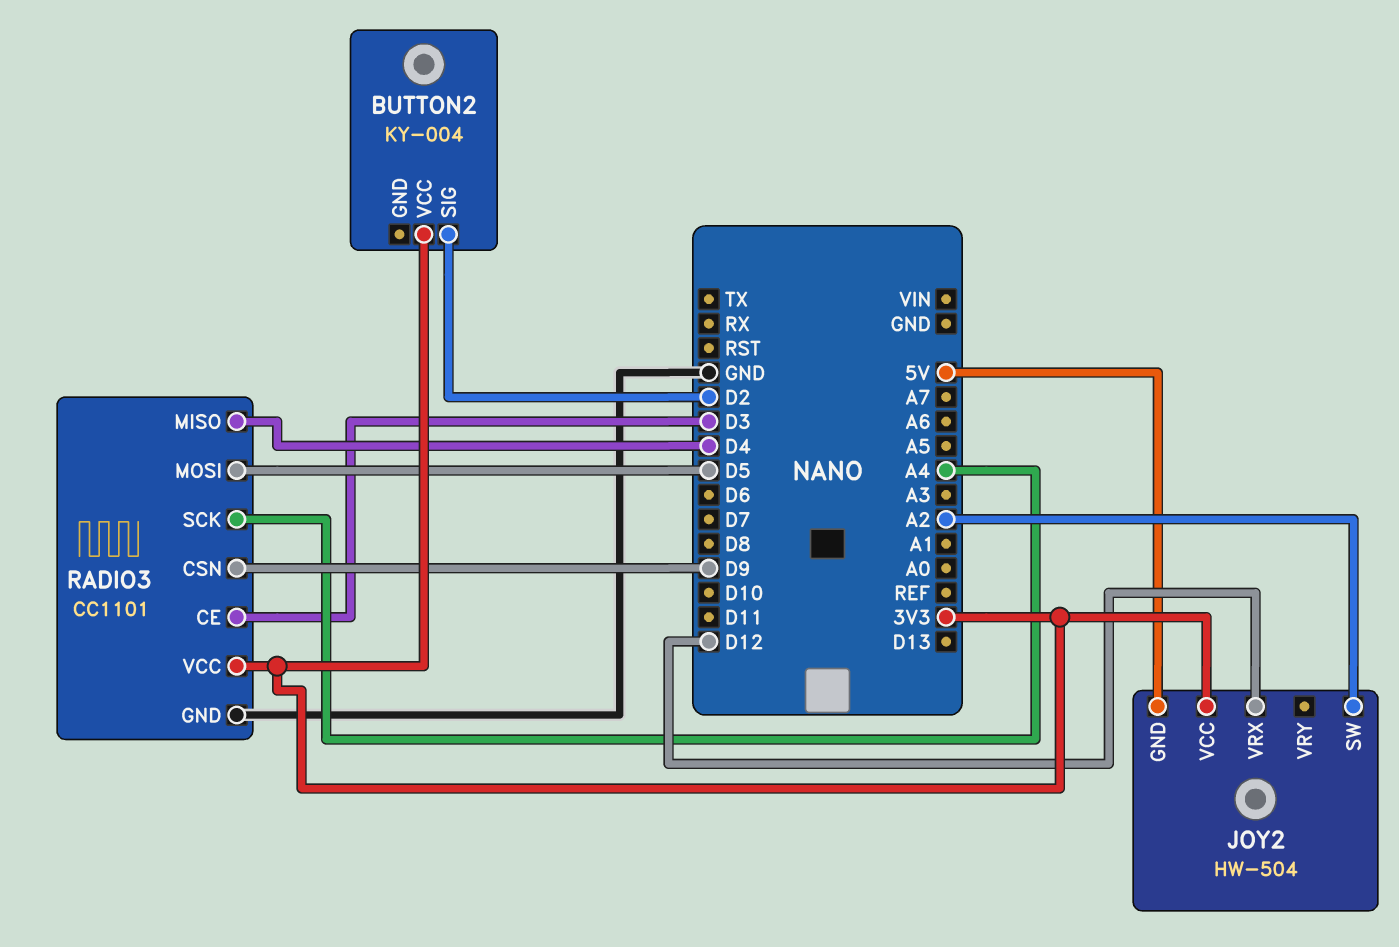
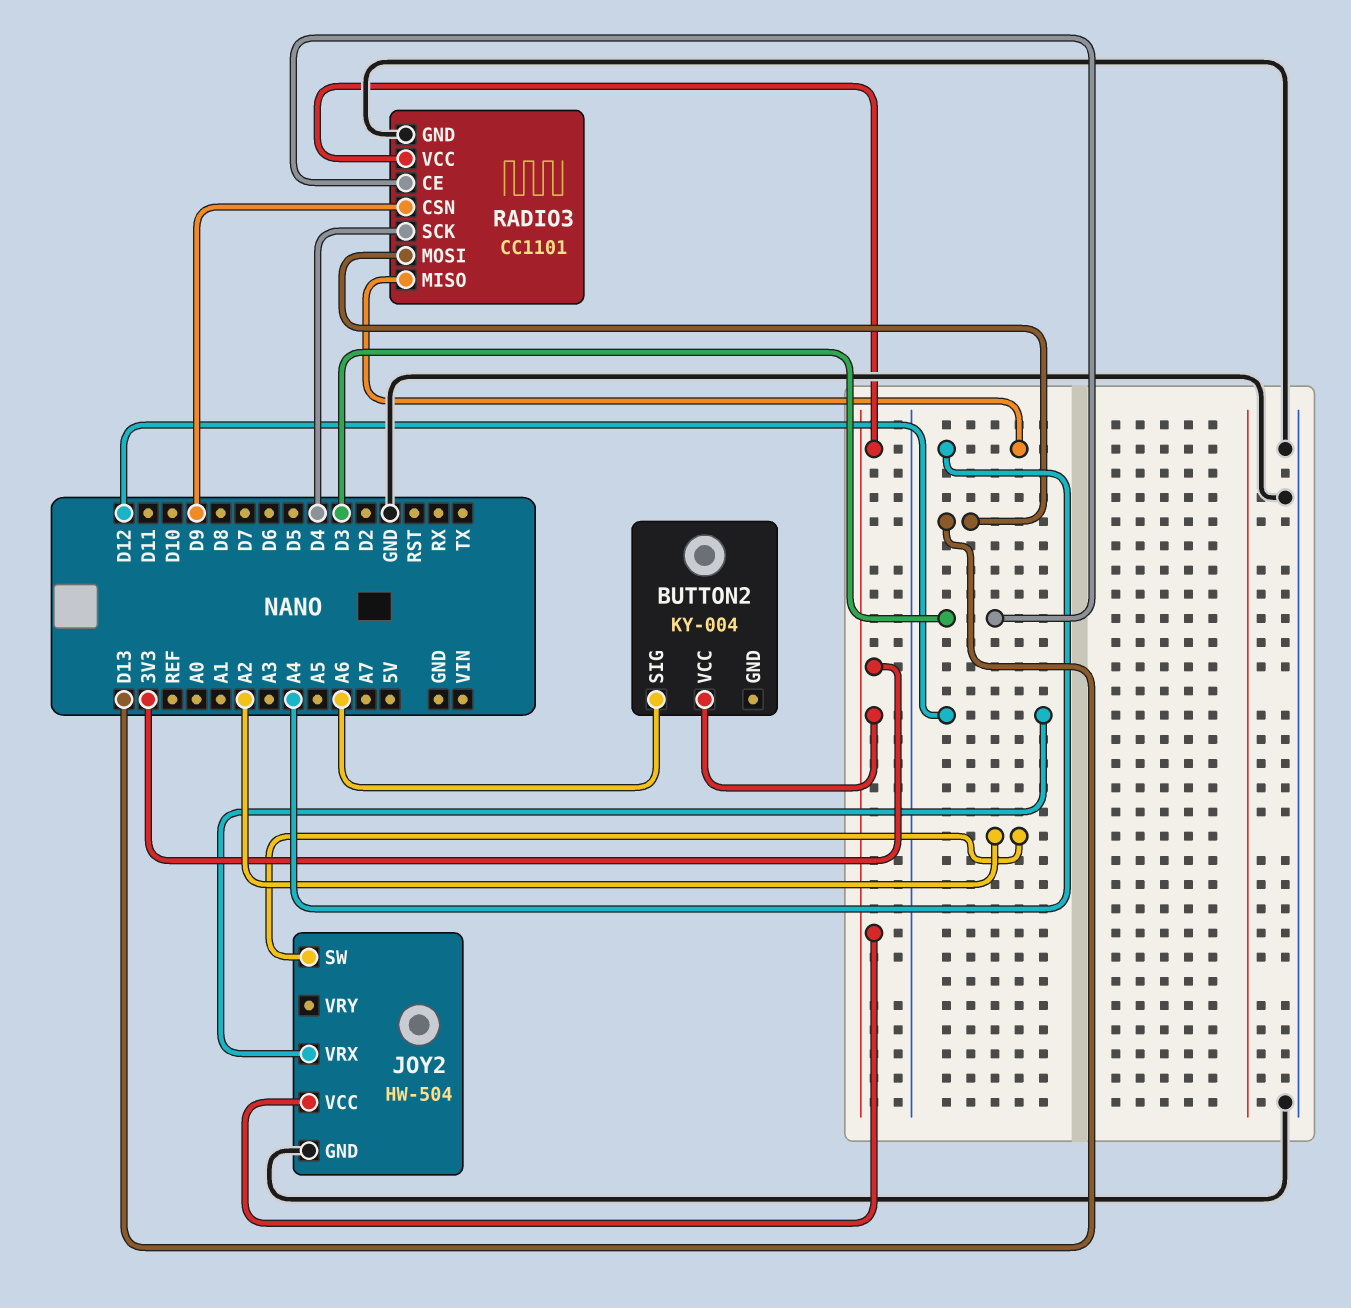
BUTTON2 pin SIG: D2 -> A6
JOY2 pin GND: 5V -> GND
RADIO3 pin MISO: D4 -> A4
RADIO3 pin MOSI: D5 -> D13
RADIO3 pin SCK: A4 -> D4

